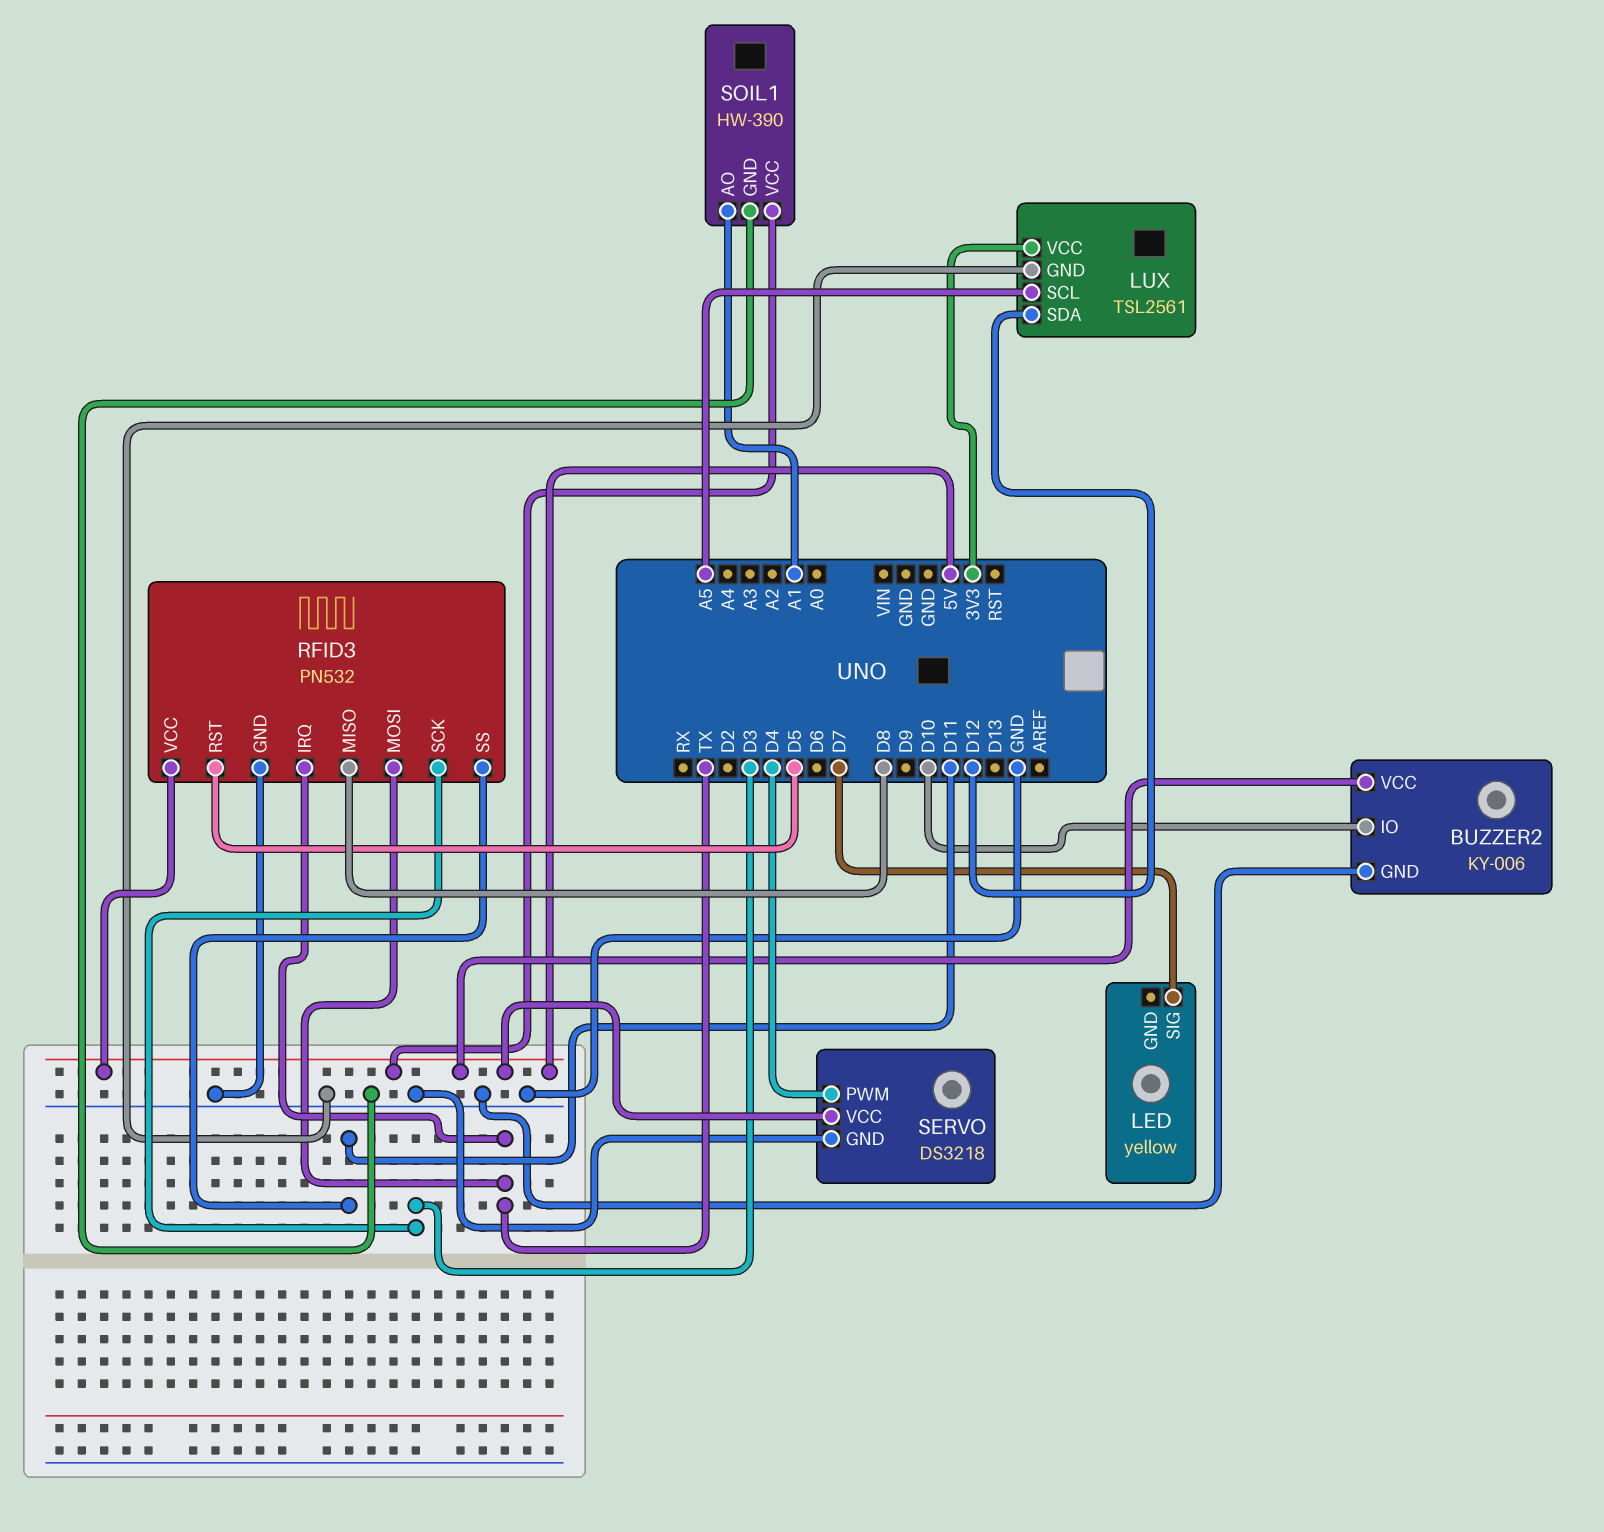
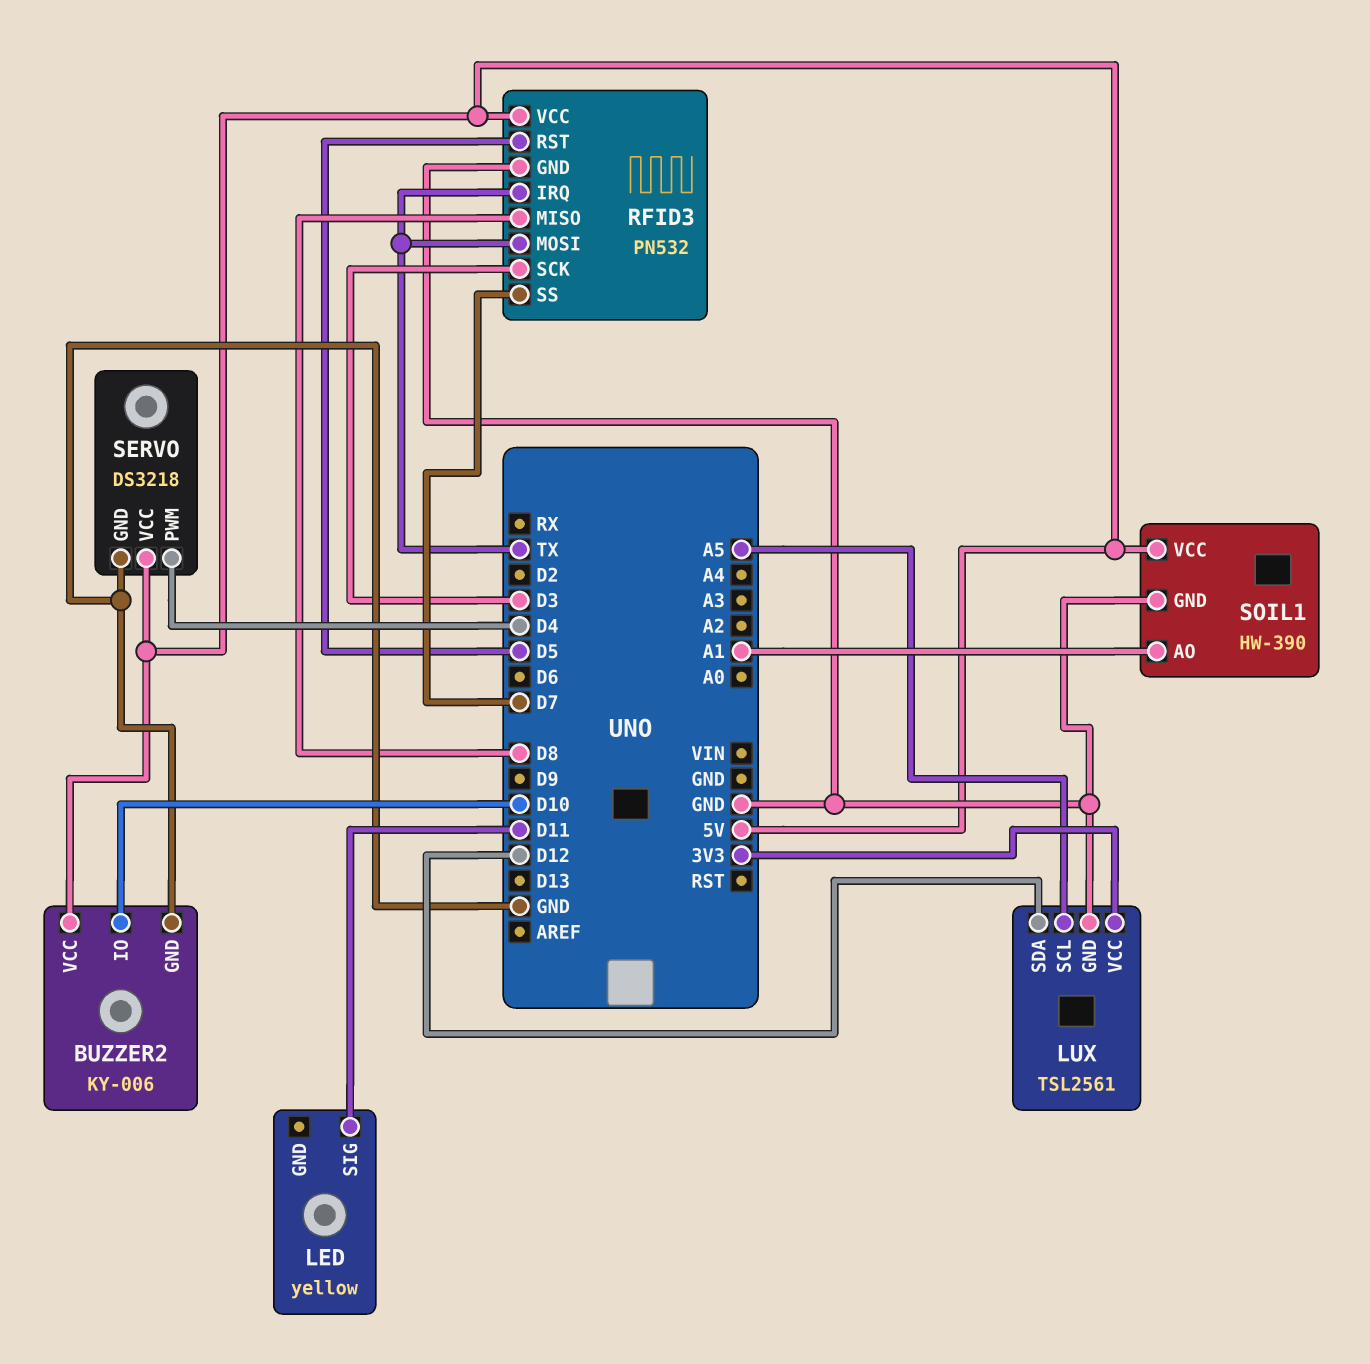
LED pin SIG: D7 -> D11
RFID3 pin SS: D11 -> D7

